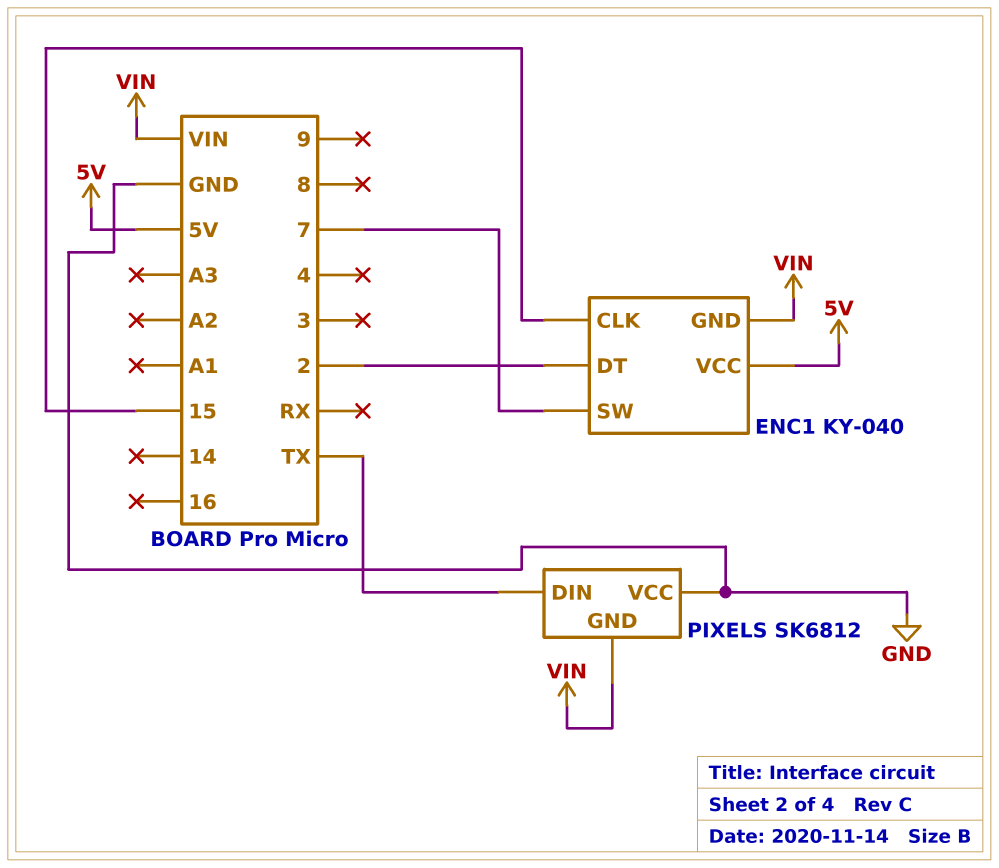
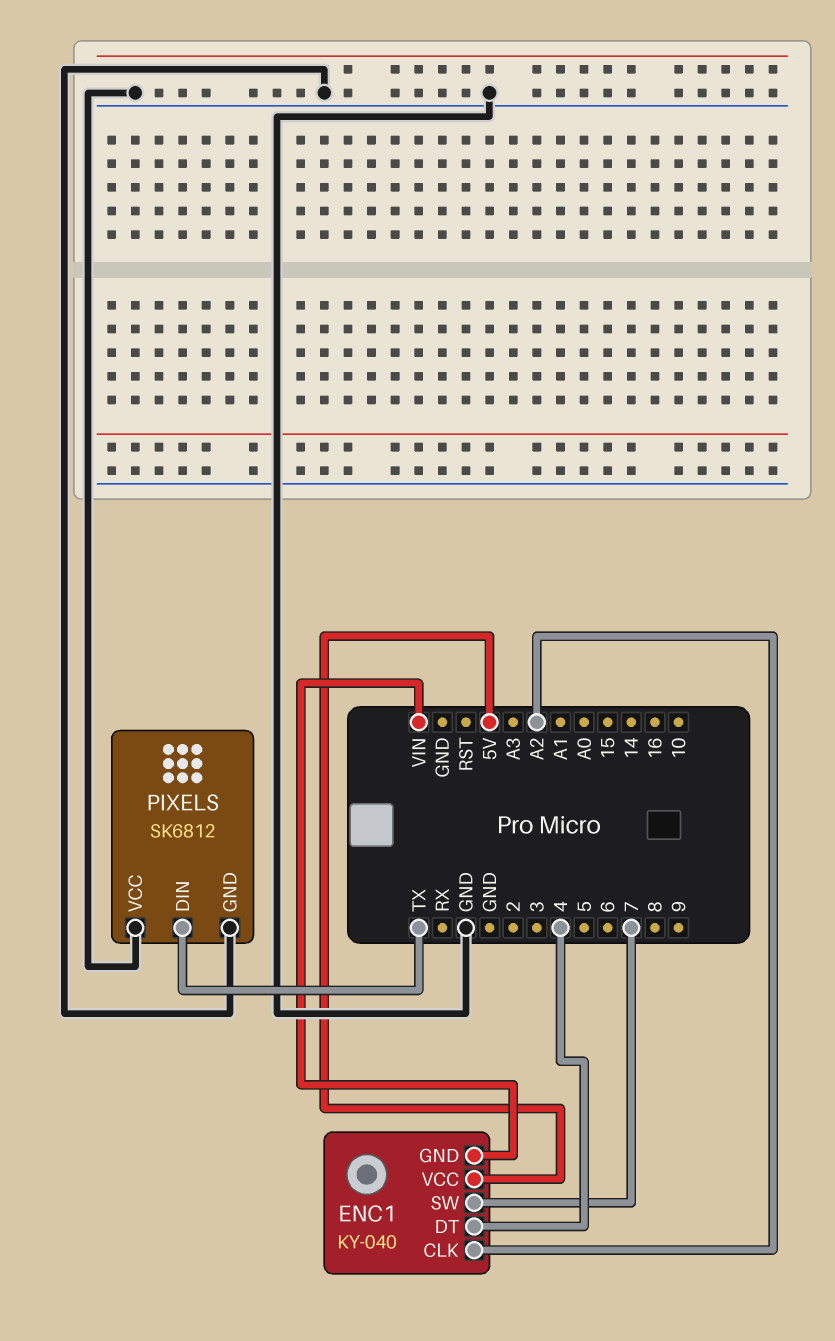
ENC1 pin CLK: 15 -> A2
ENC1 pin DT: 2 -> 4
PIXELS pin GND: VIN -> GND

